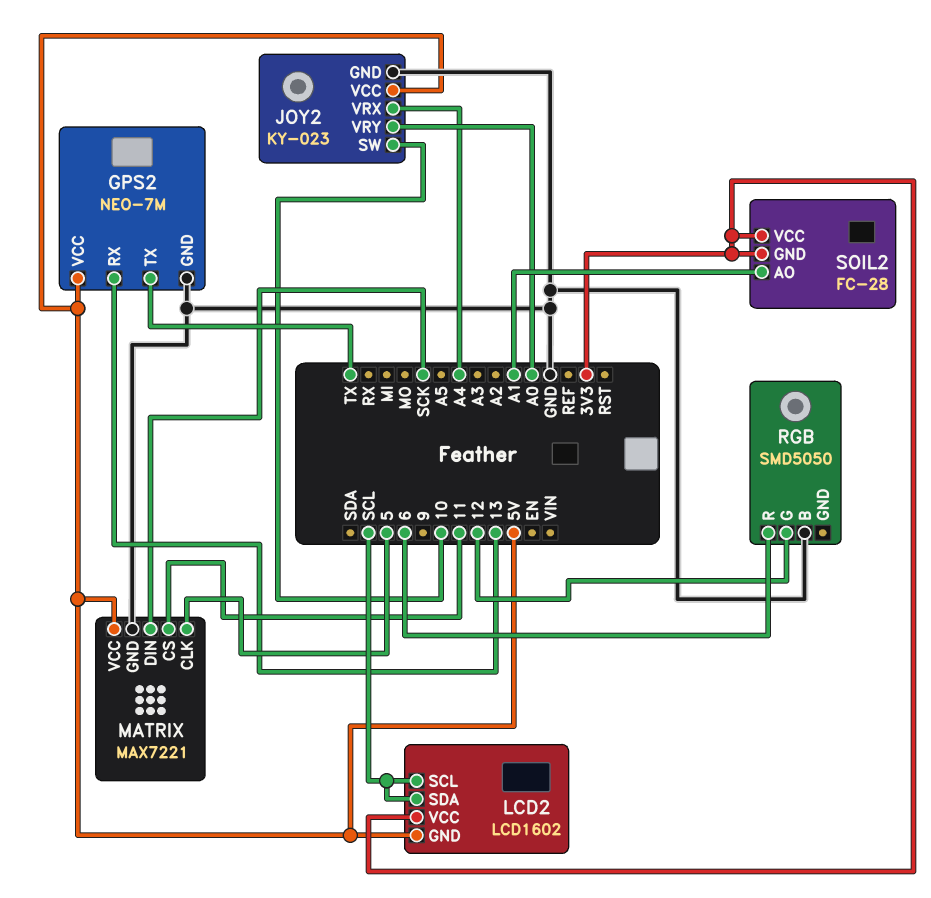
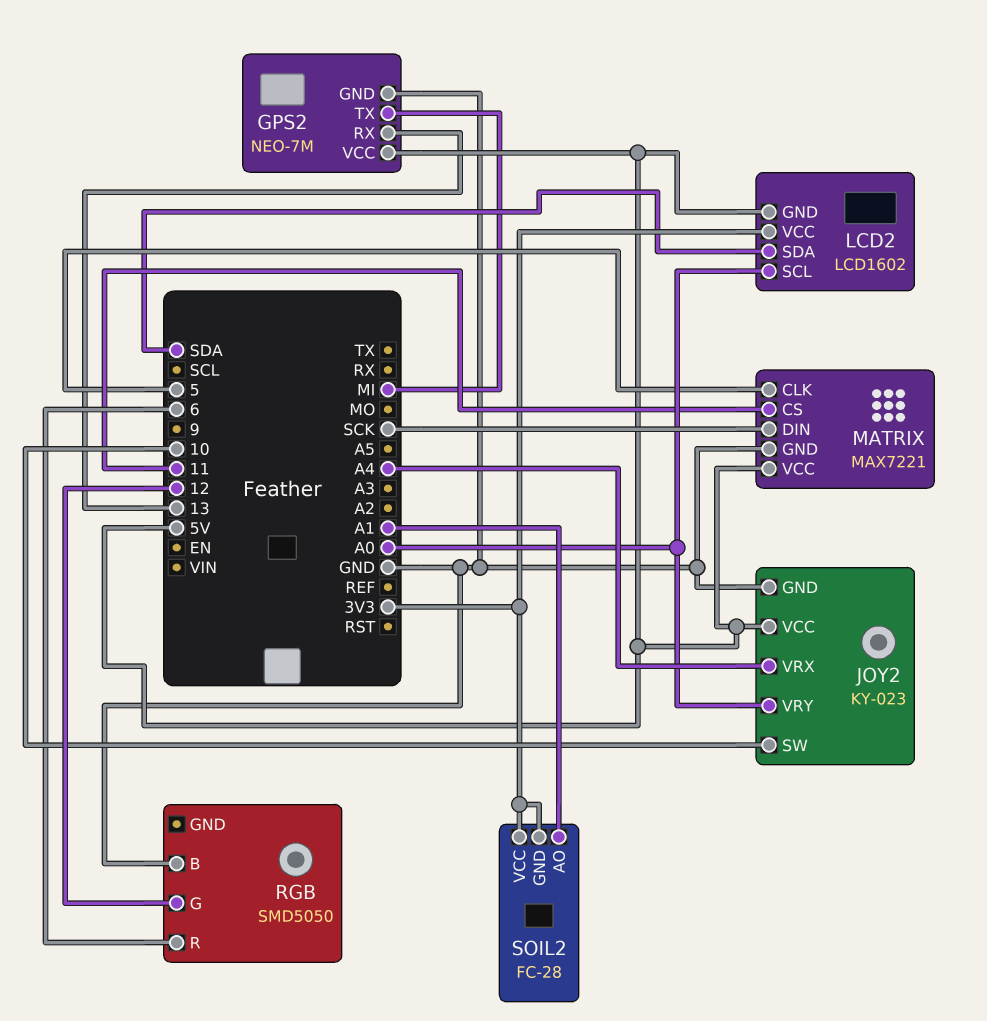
GPS2 pin TX: TX -> MI
LCD2 pin SCL: SCL -> A0
LCD2 pin SDA: SCL -> SDA

